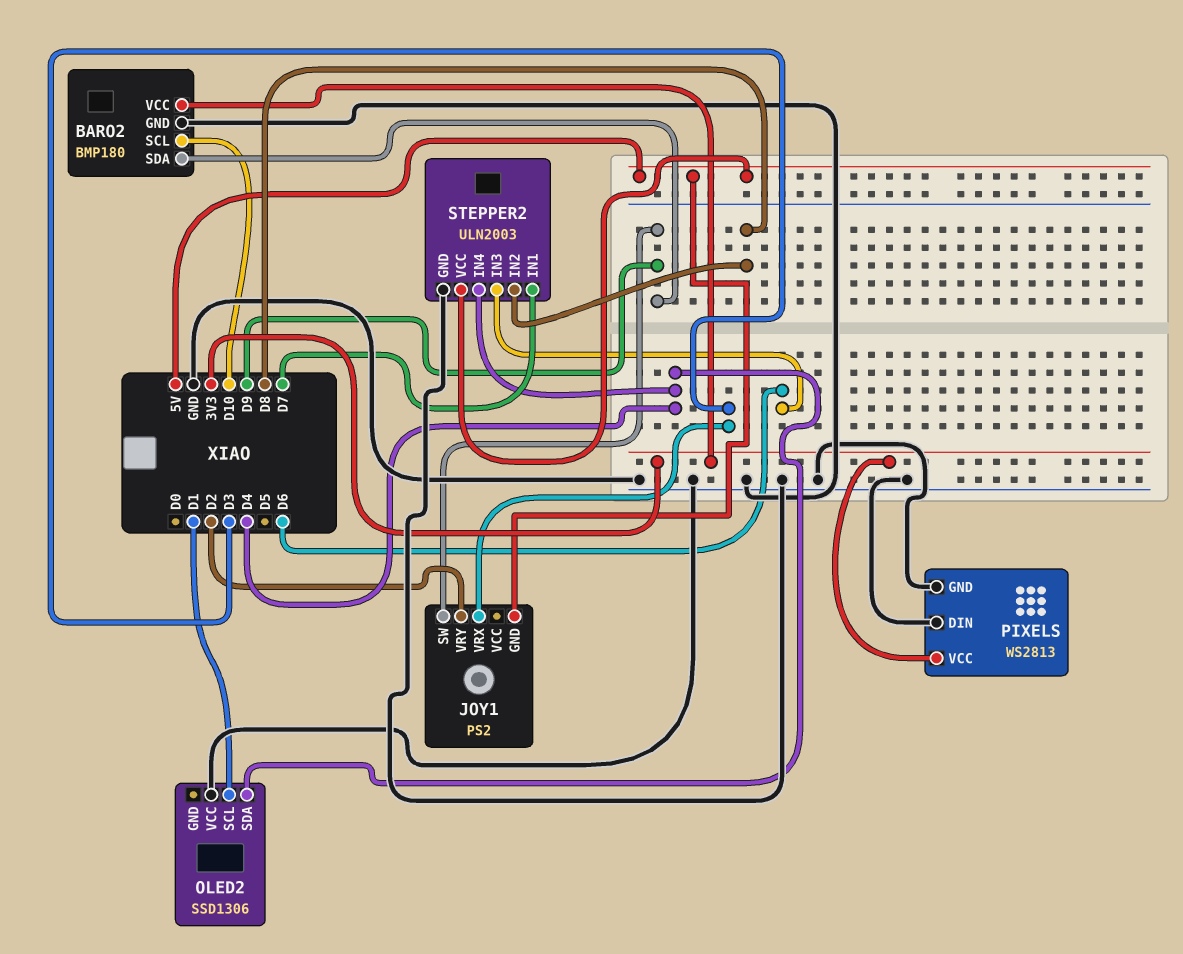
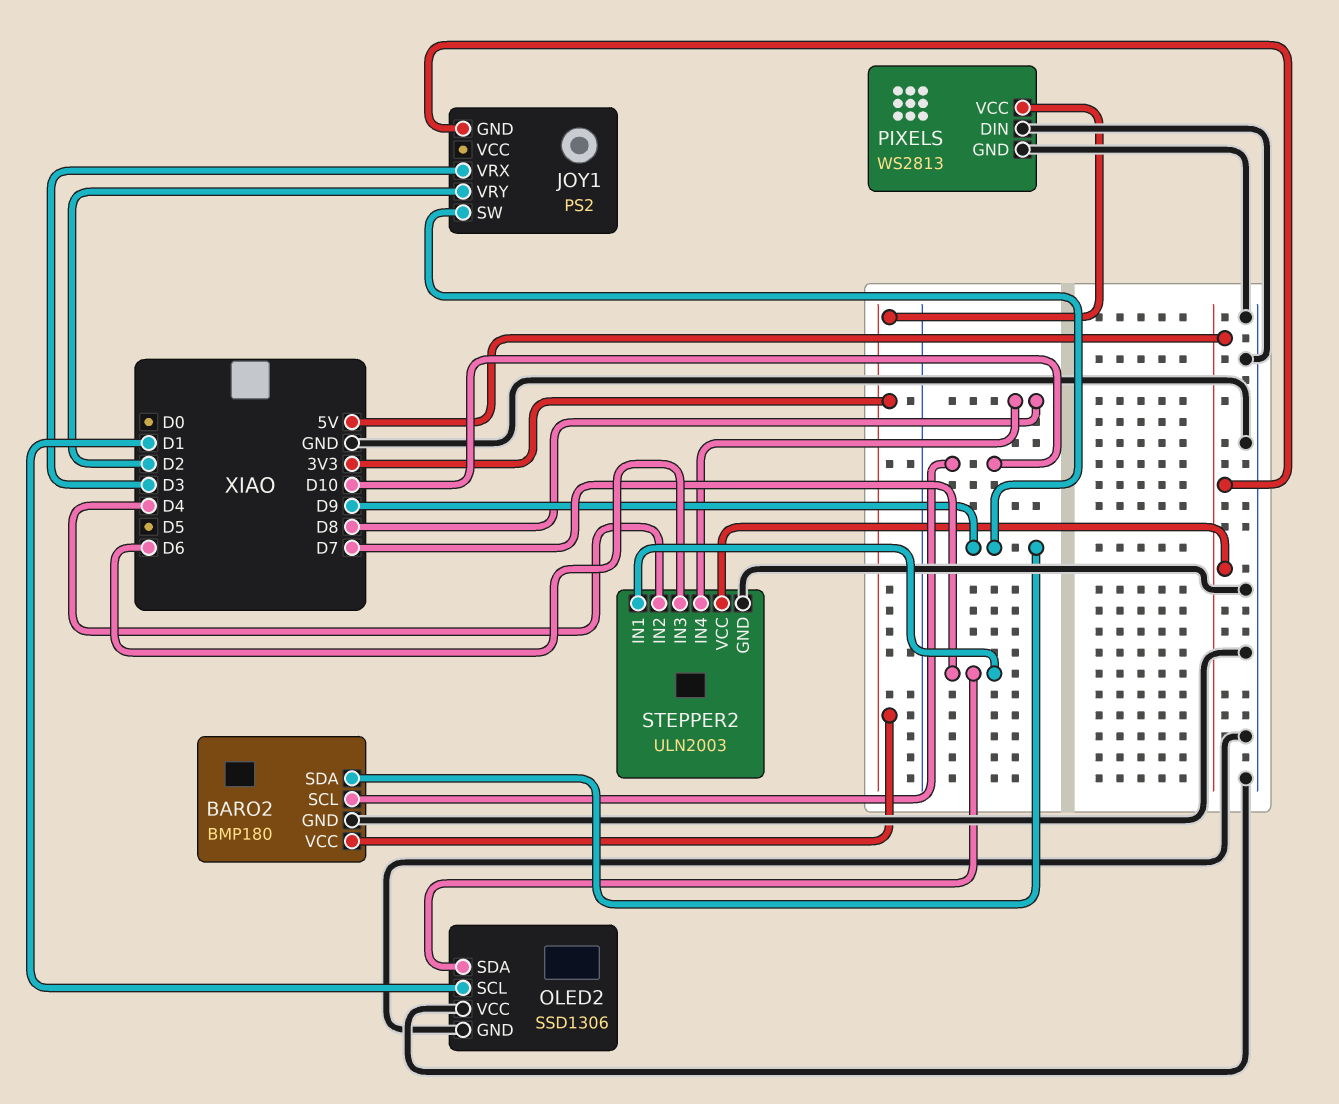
OLED2 pin GND: none -> GND
OLED2 pin SDA: D4 -> D7
STEPPER2 pin IN2: D8 -> D4
STEPPER2 pin IN4: D4 -> D8

